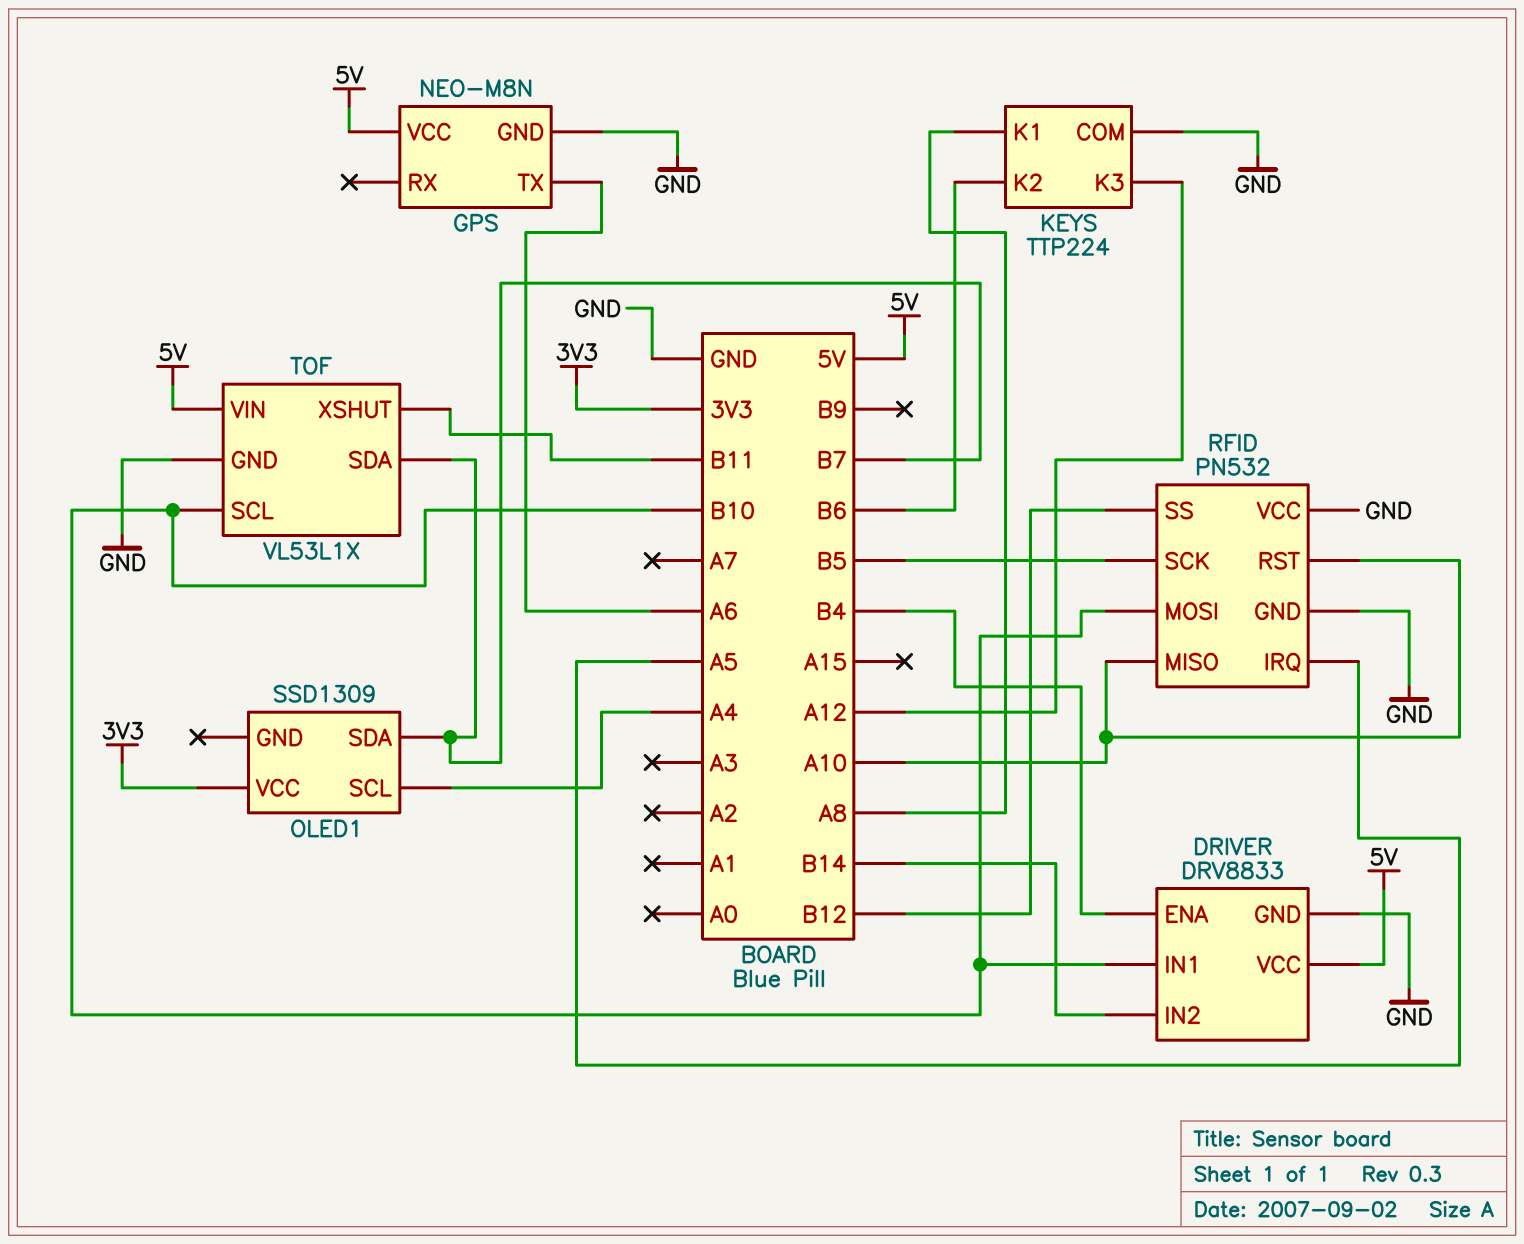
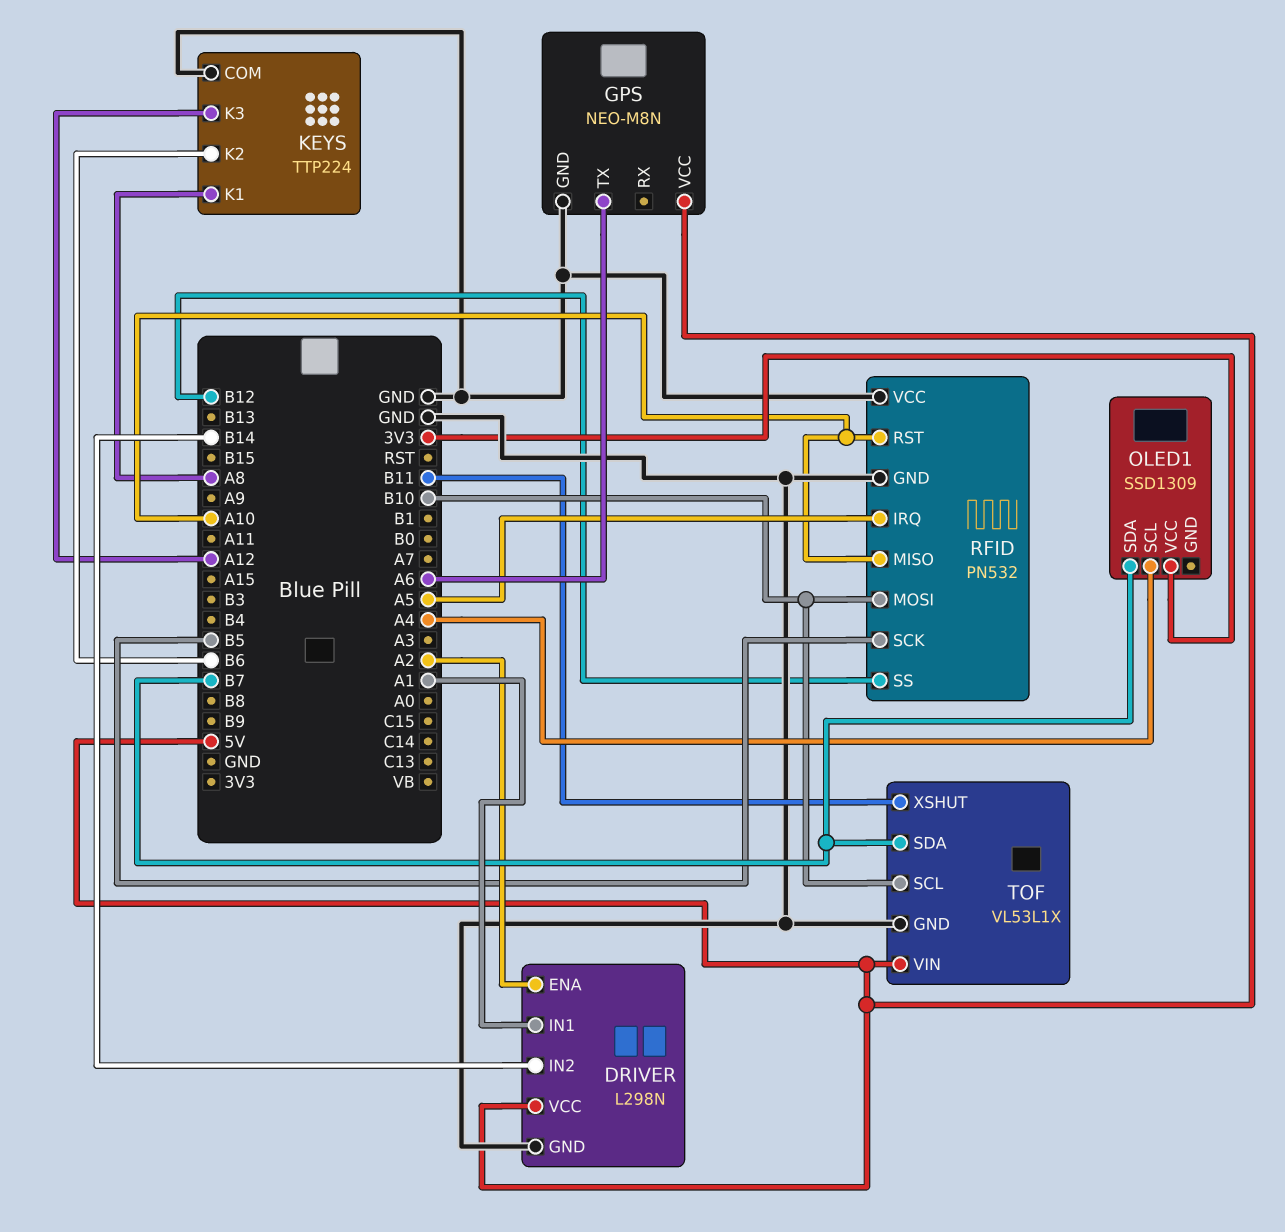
DRIVER: DRV8833 -> L298N
DRIVER pin ENA: B4 -> A2
DRIVER pin IN1: B10 -> A1

